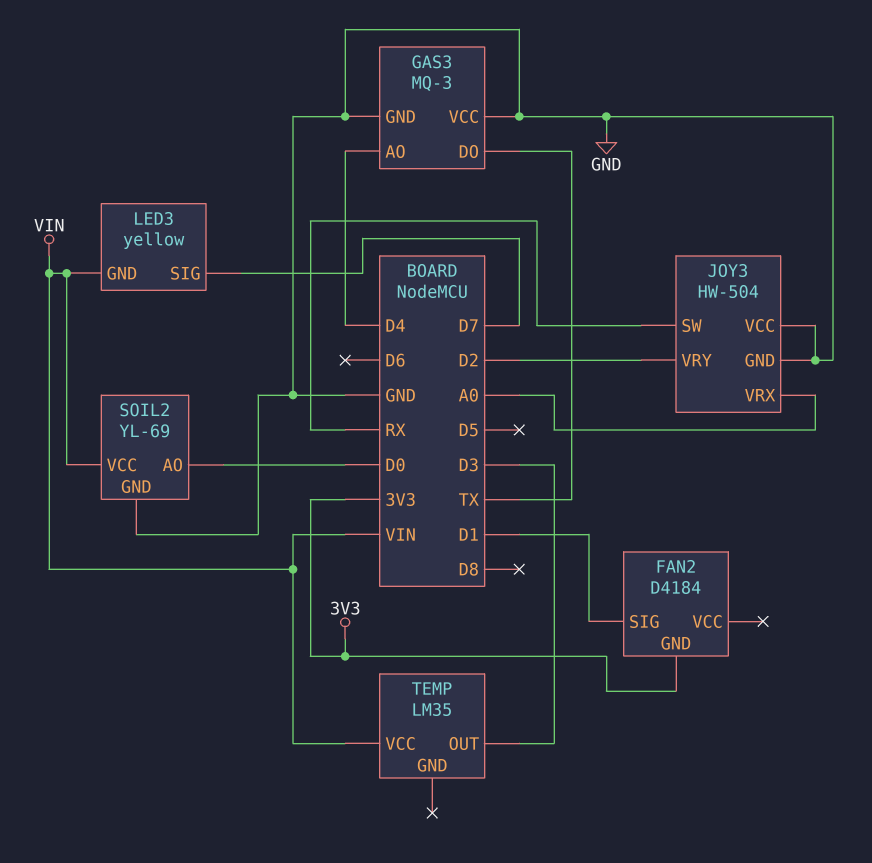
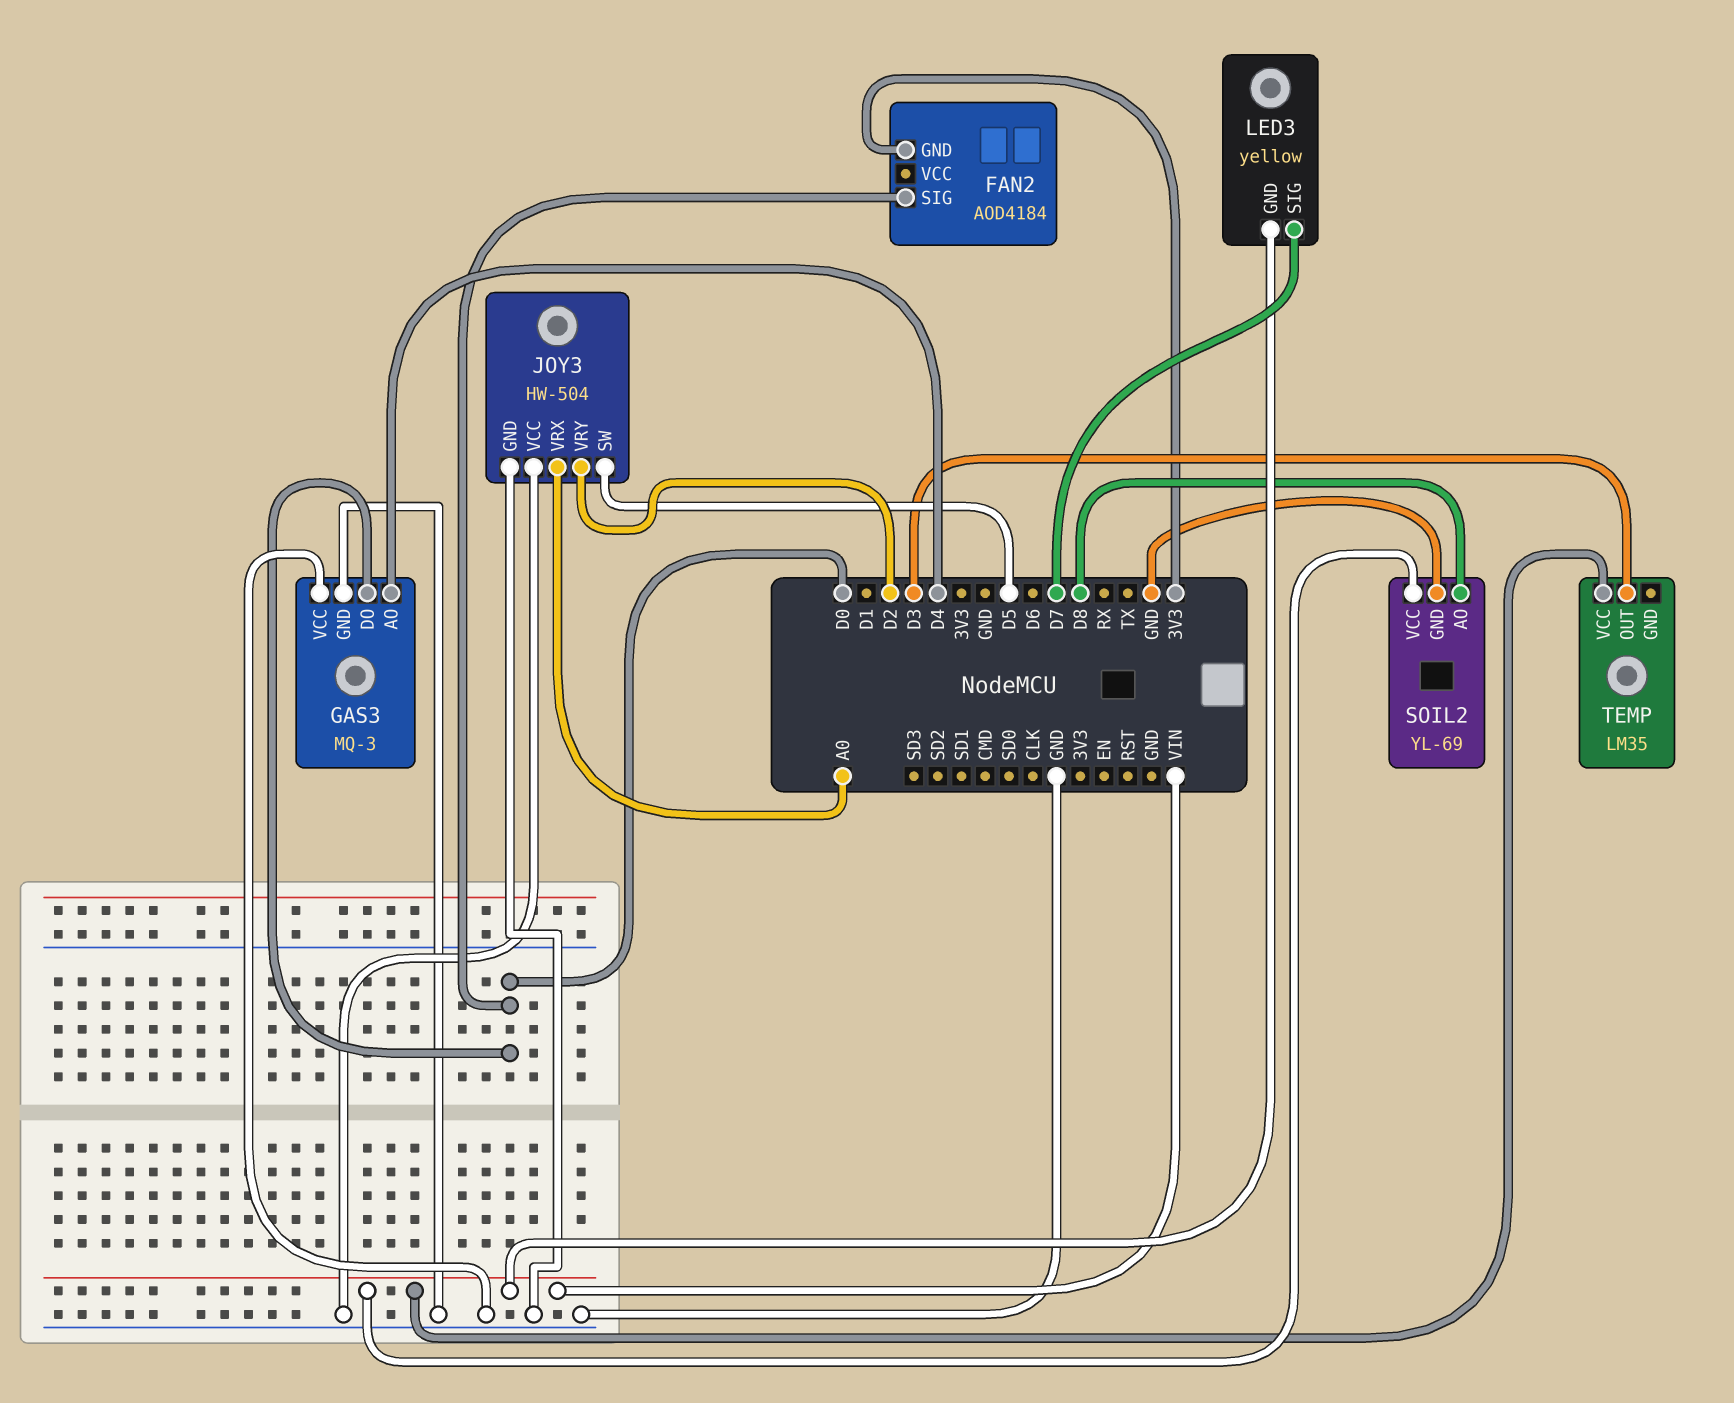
FAN2: D4184 -> AOD4184
FAN2 pin SIG: D1 -> D0
GAS3 pin DO: TX -> D0
JOY3 pin SW: RX -> D5
SOIL2 pin AO: D0 -> D8

